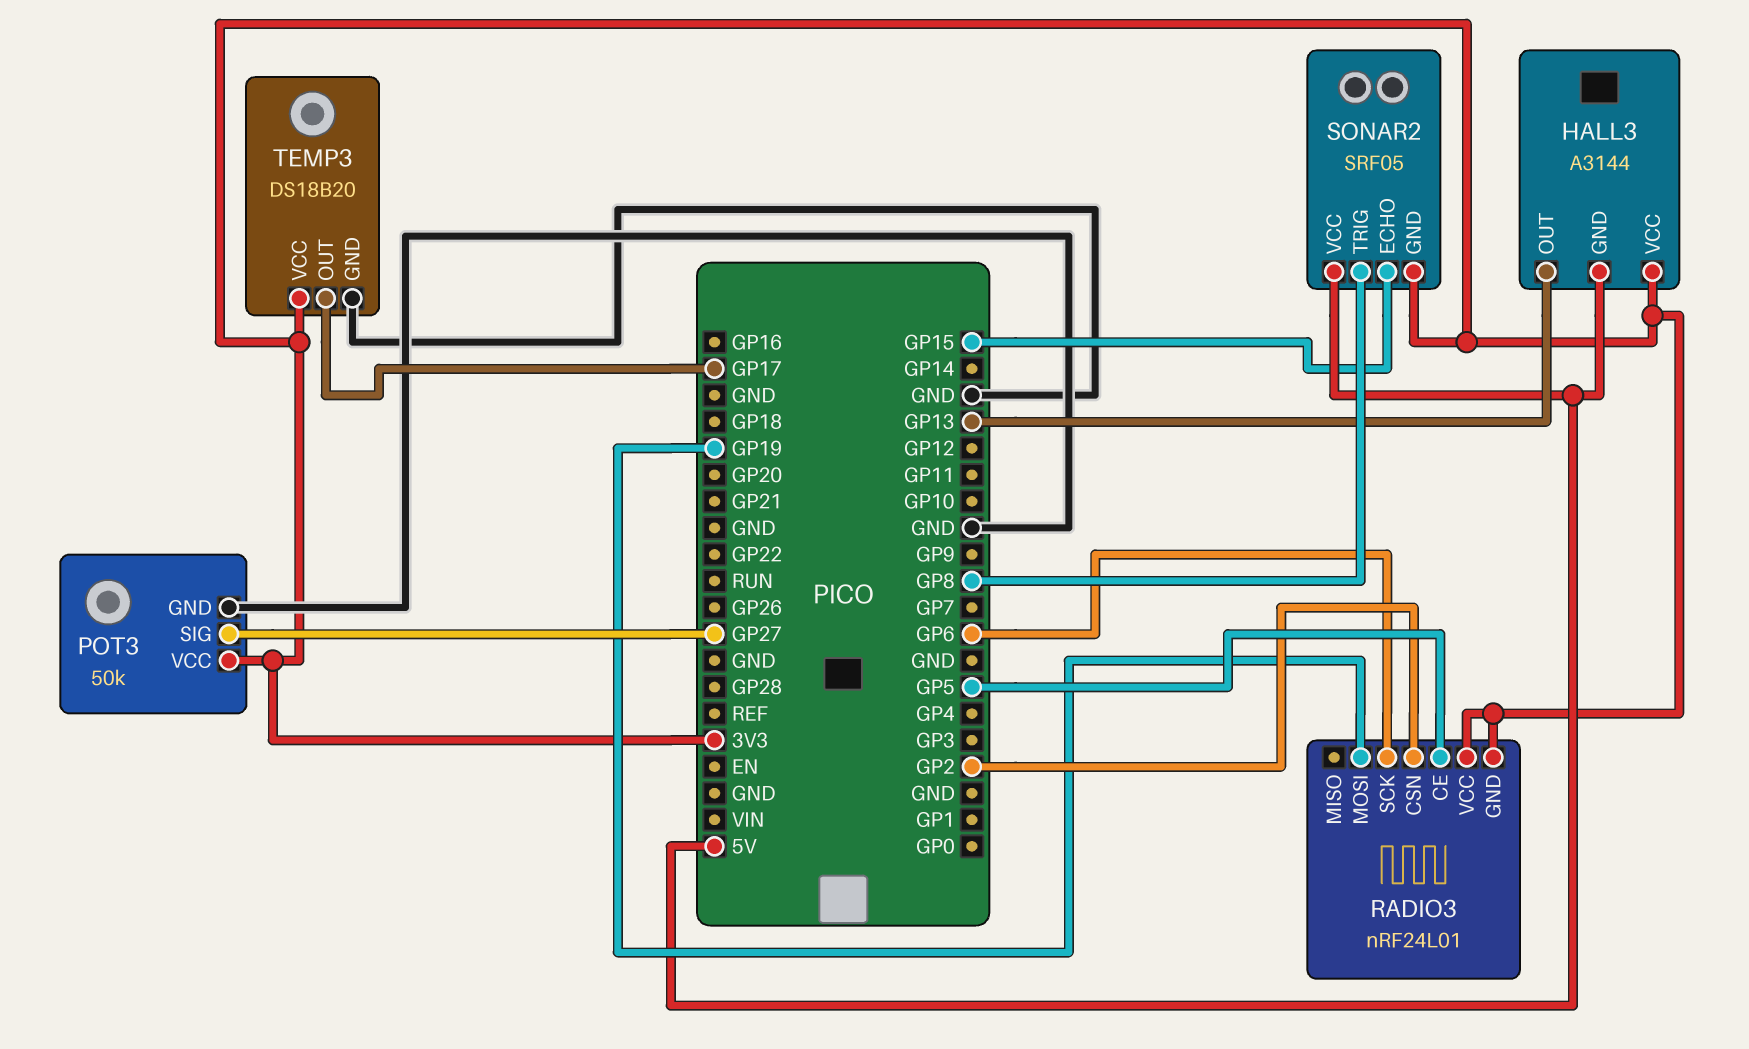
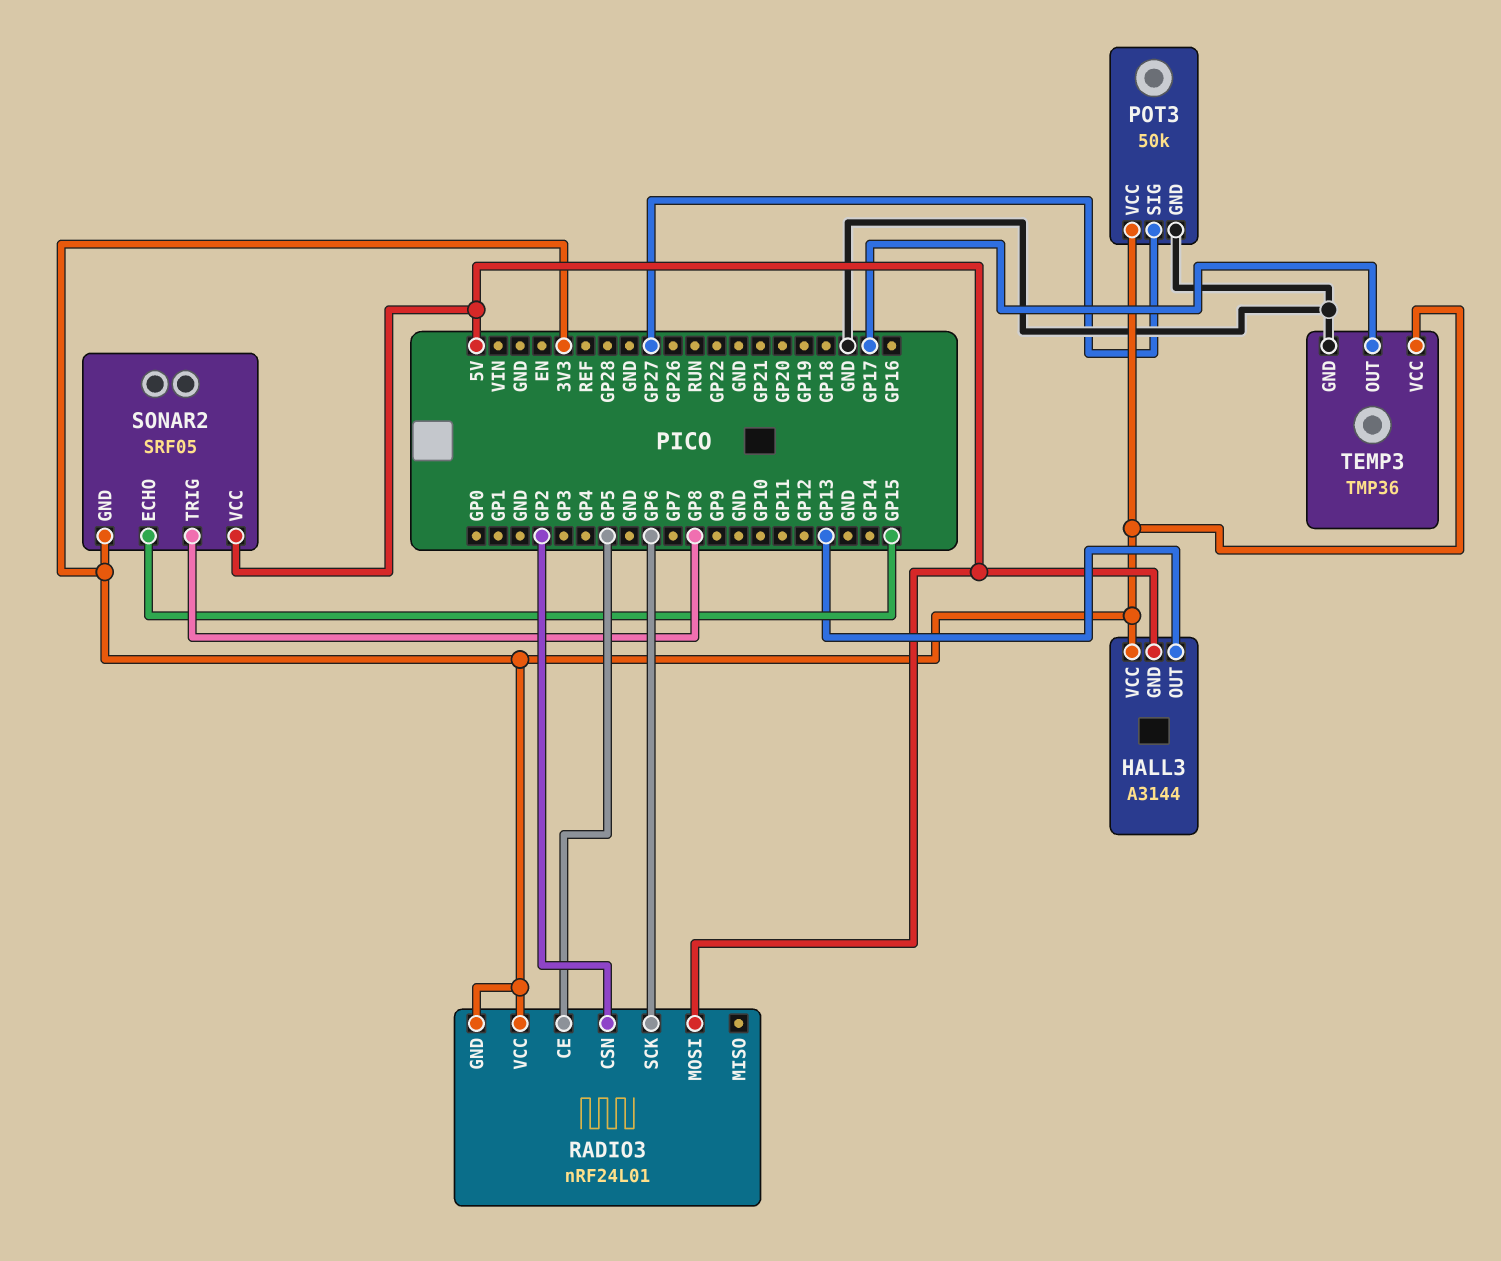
RADIO3 pin MOSI: GP19 -> 5V
TEMP3: DS18B20 -> TMP36

